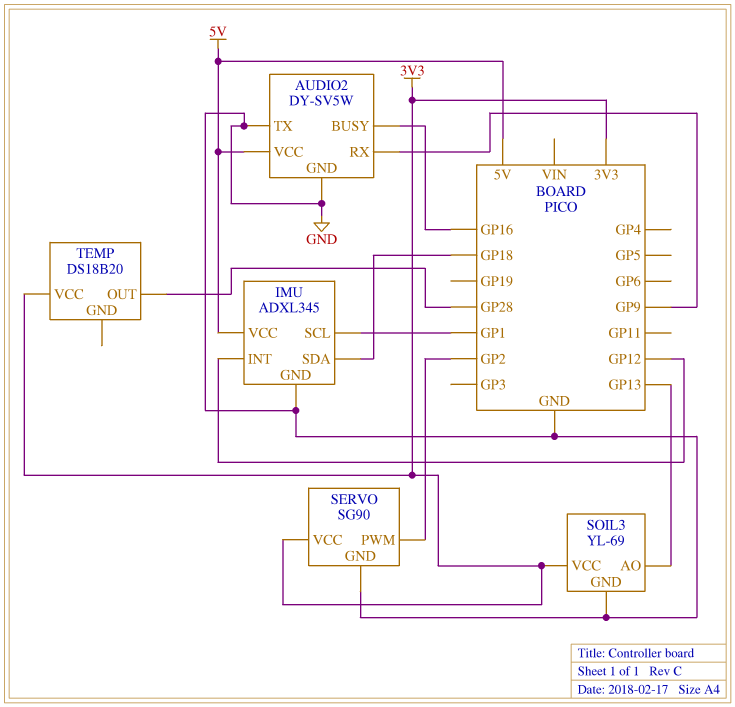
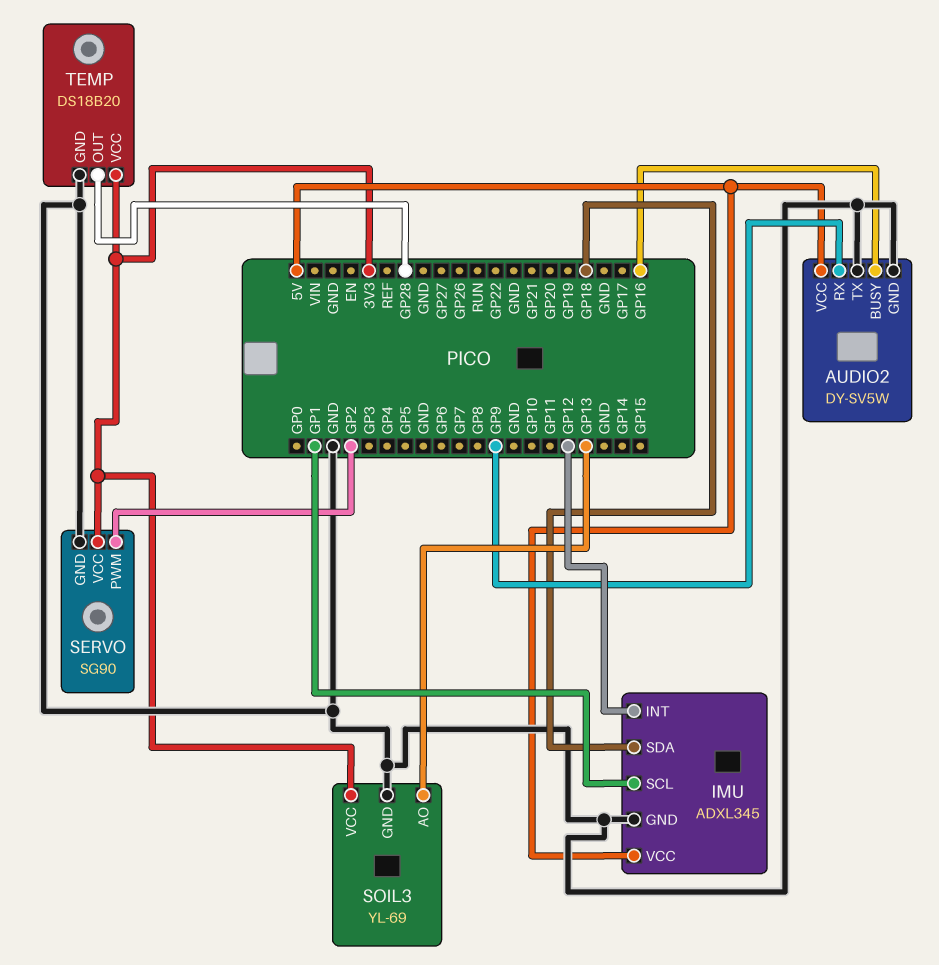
TEMP pin GND: none -> GND

